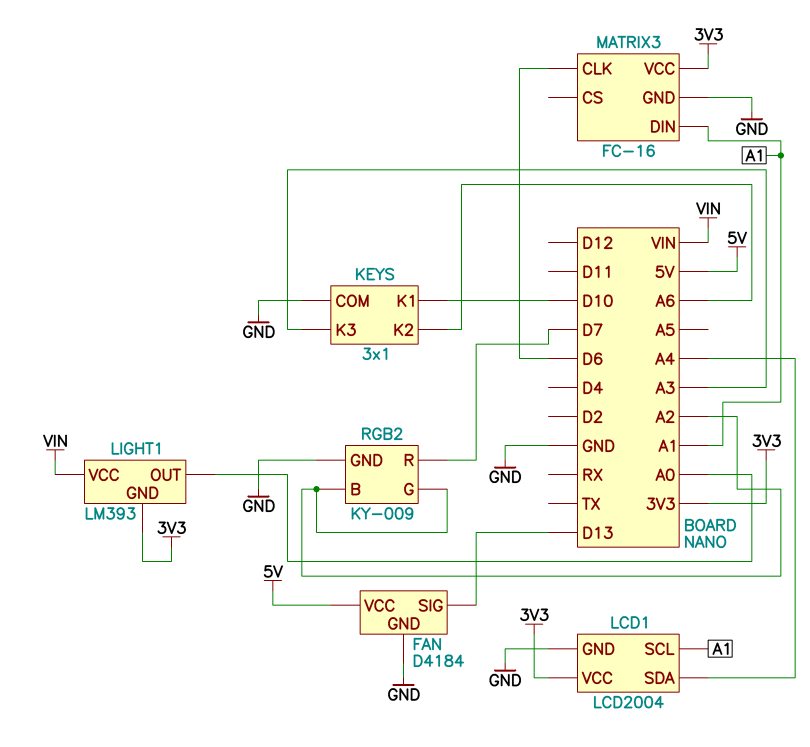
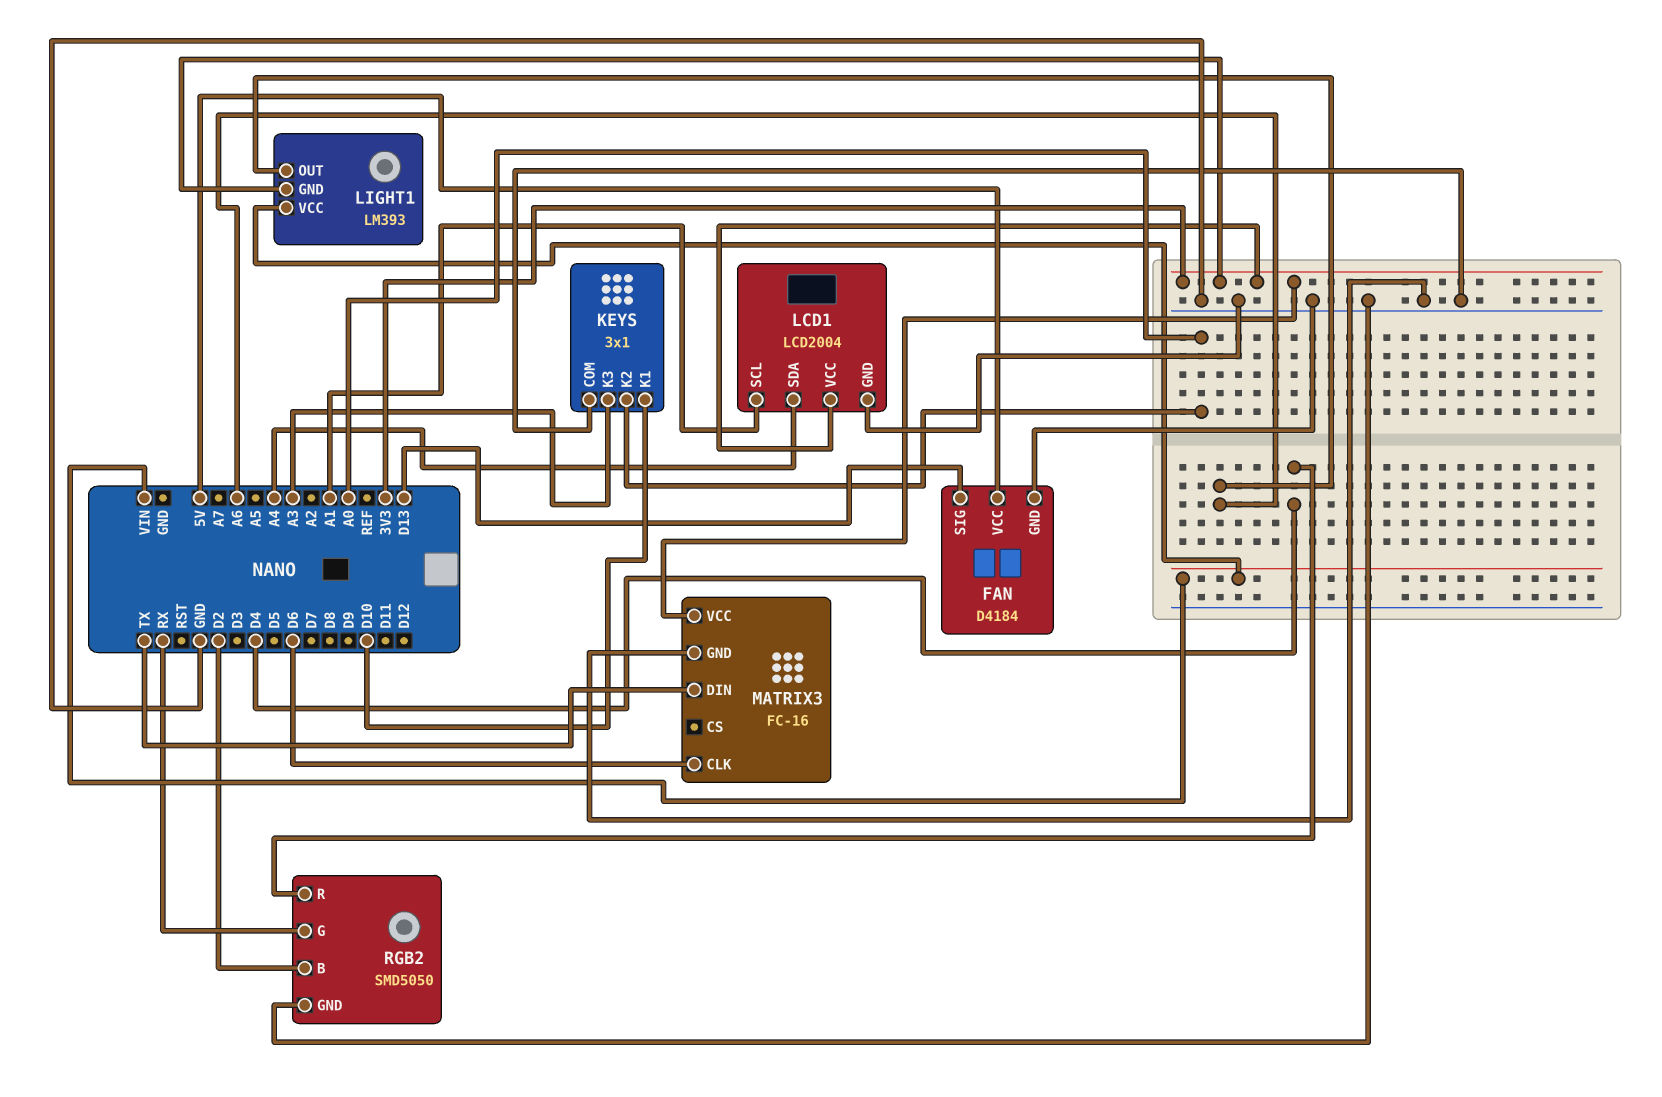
KEYS pin K2: A6 -> A0
LIGHT1 pin OUT: A0 -> A6
MATRIX3 pin DIN: A1 -> TX
RGB2: KY-009 -> SMD5050
RGB2 pin B: A2 -> D2
RGB2 pin G: A2 -> RX
RGB2 pin R: D7 -> D4

